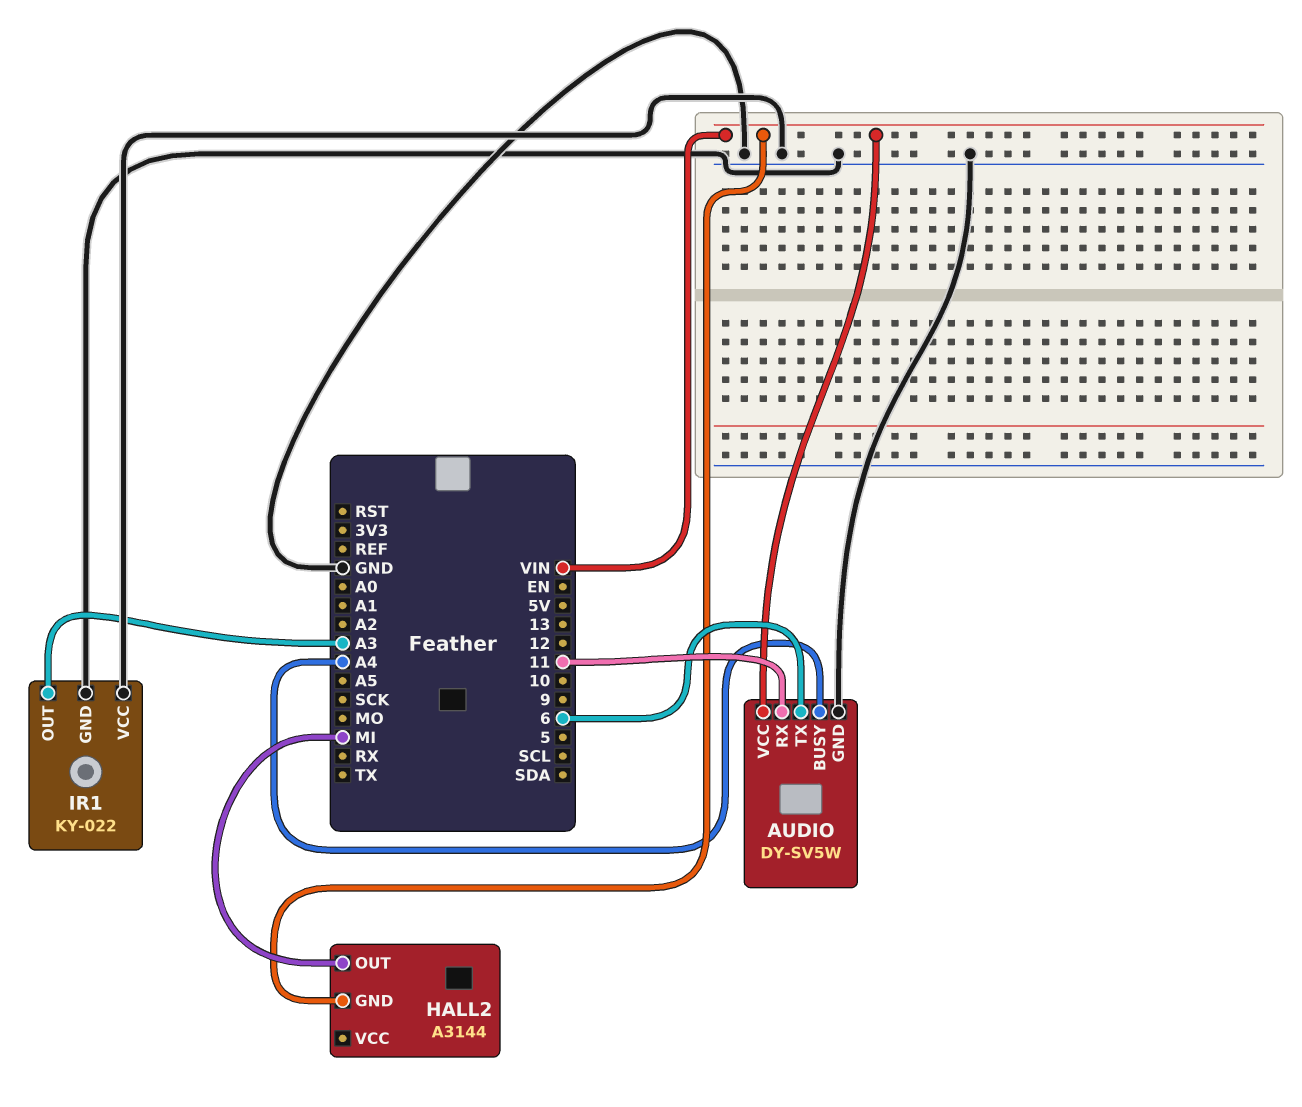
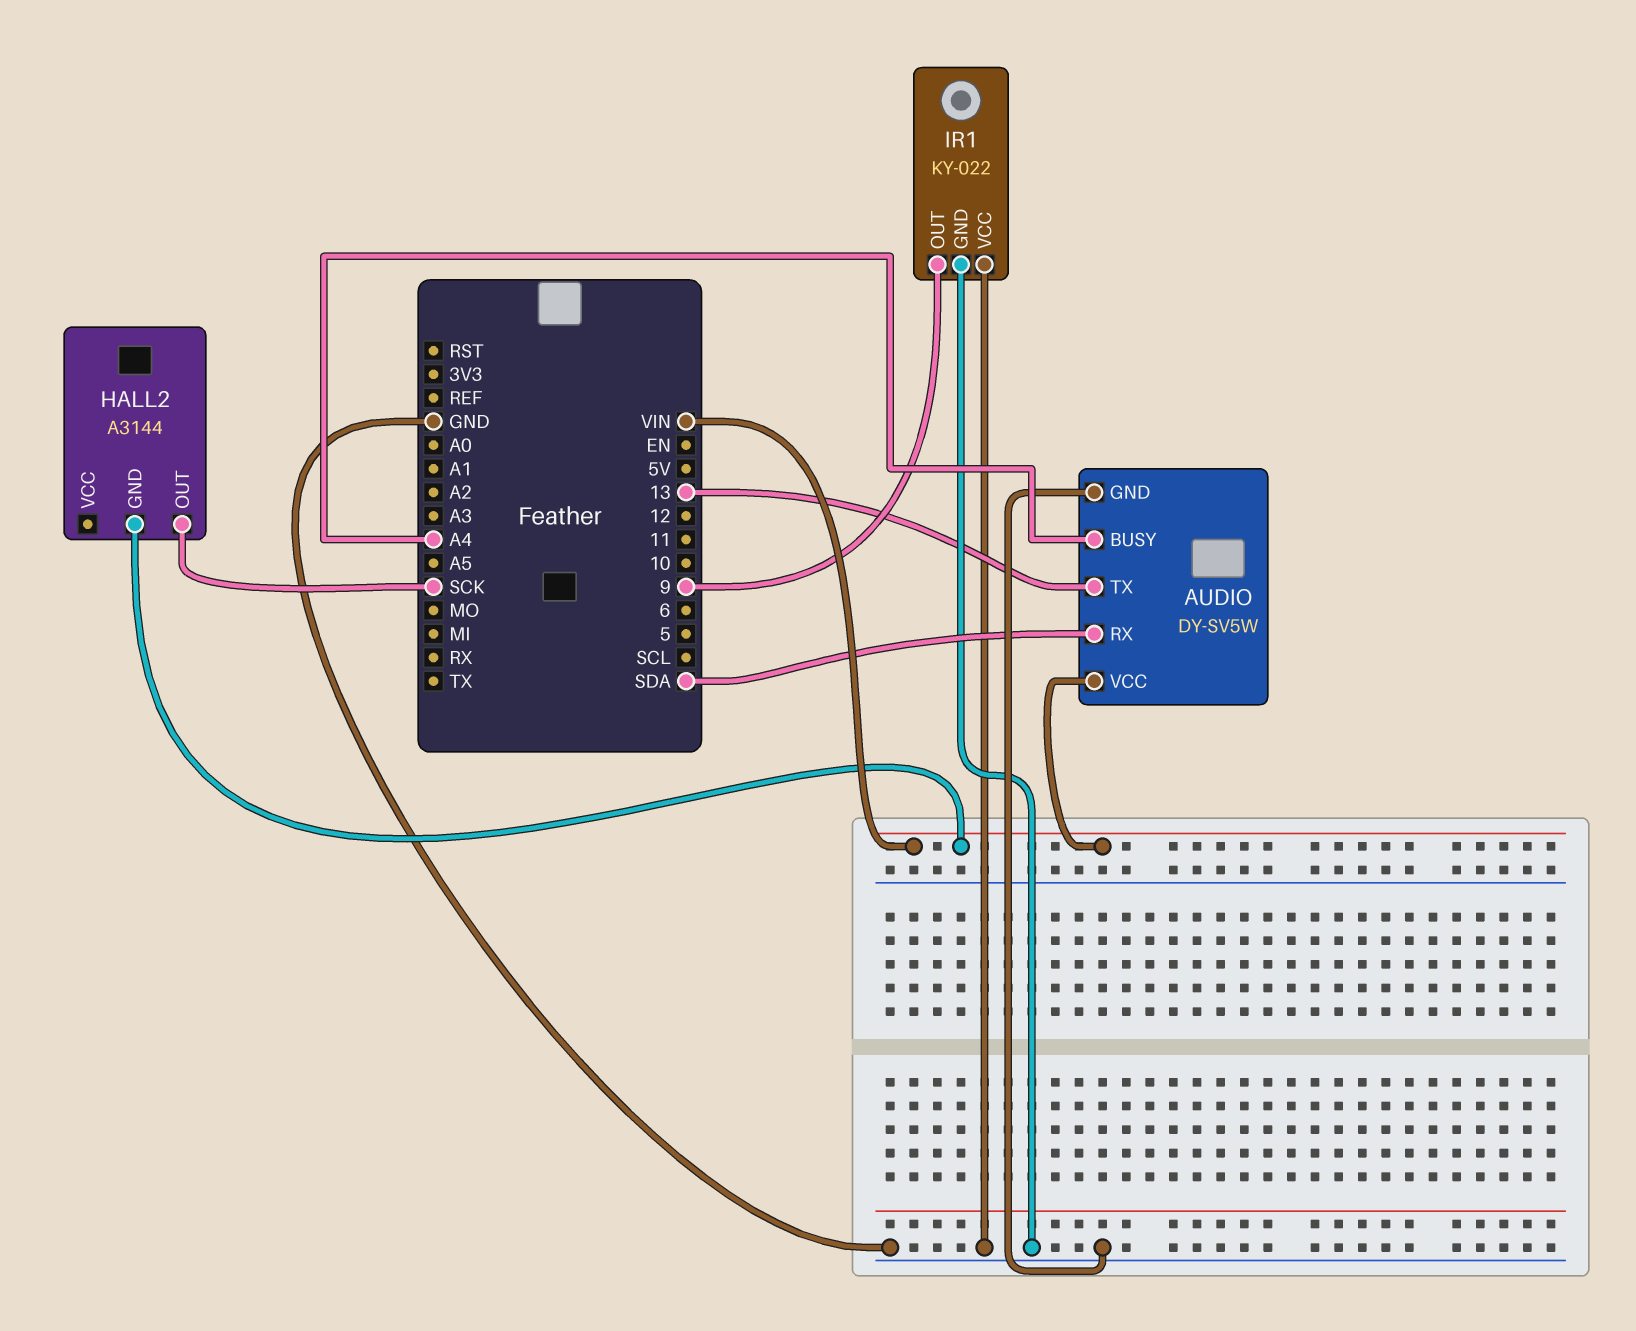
AUDIO pin RX: 11 -> SDA
AUDIO pin TX: 6 -> 13
HALL2 pin OUT: MI -> SCK
IR1 pin OUT: A3 -> 9

